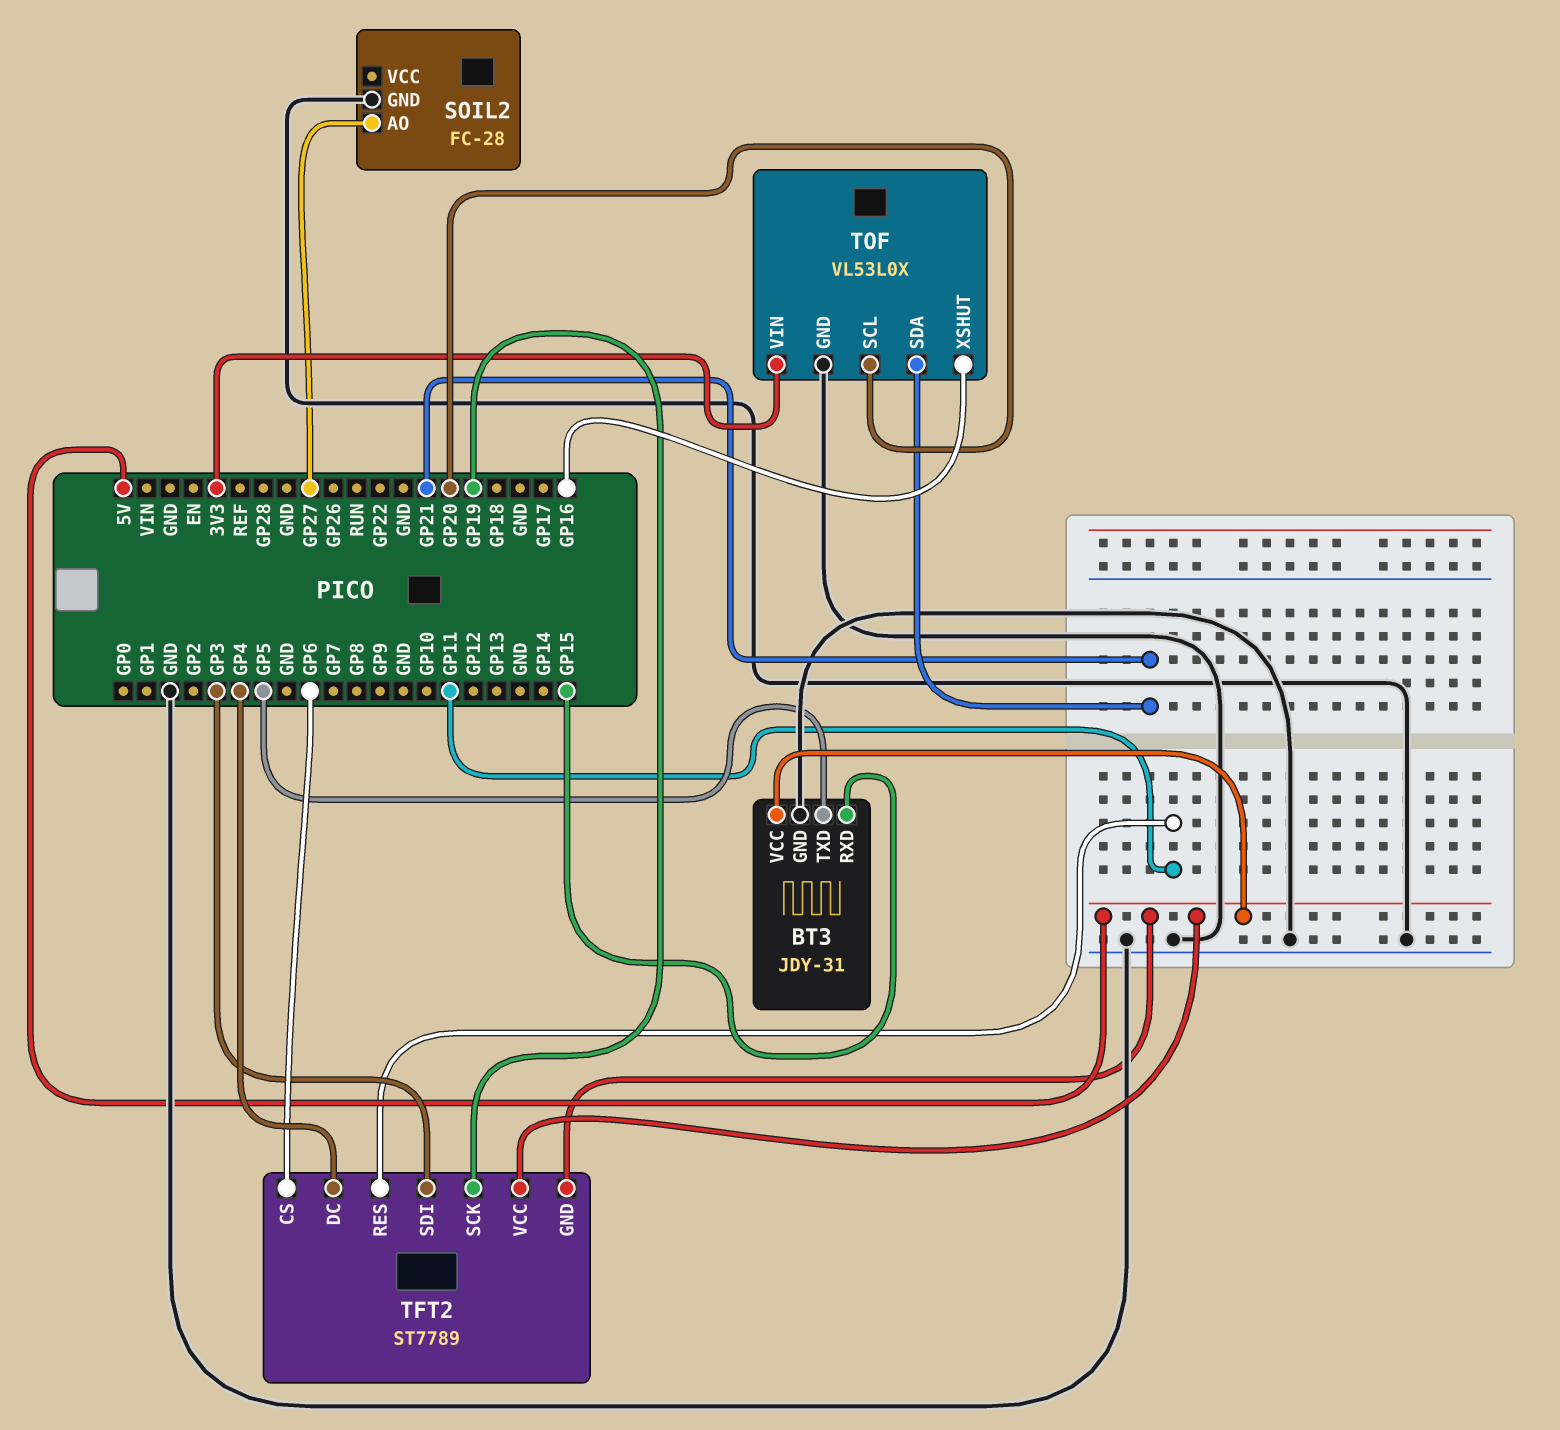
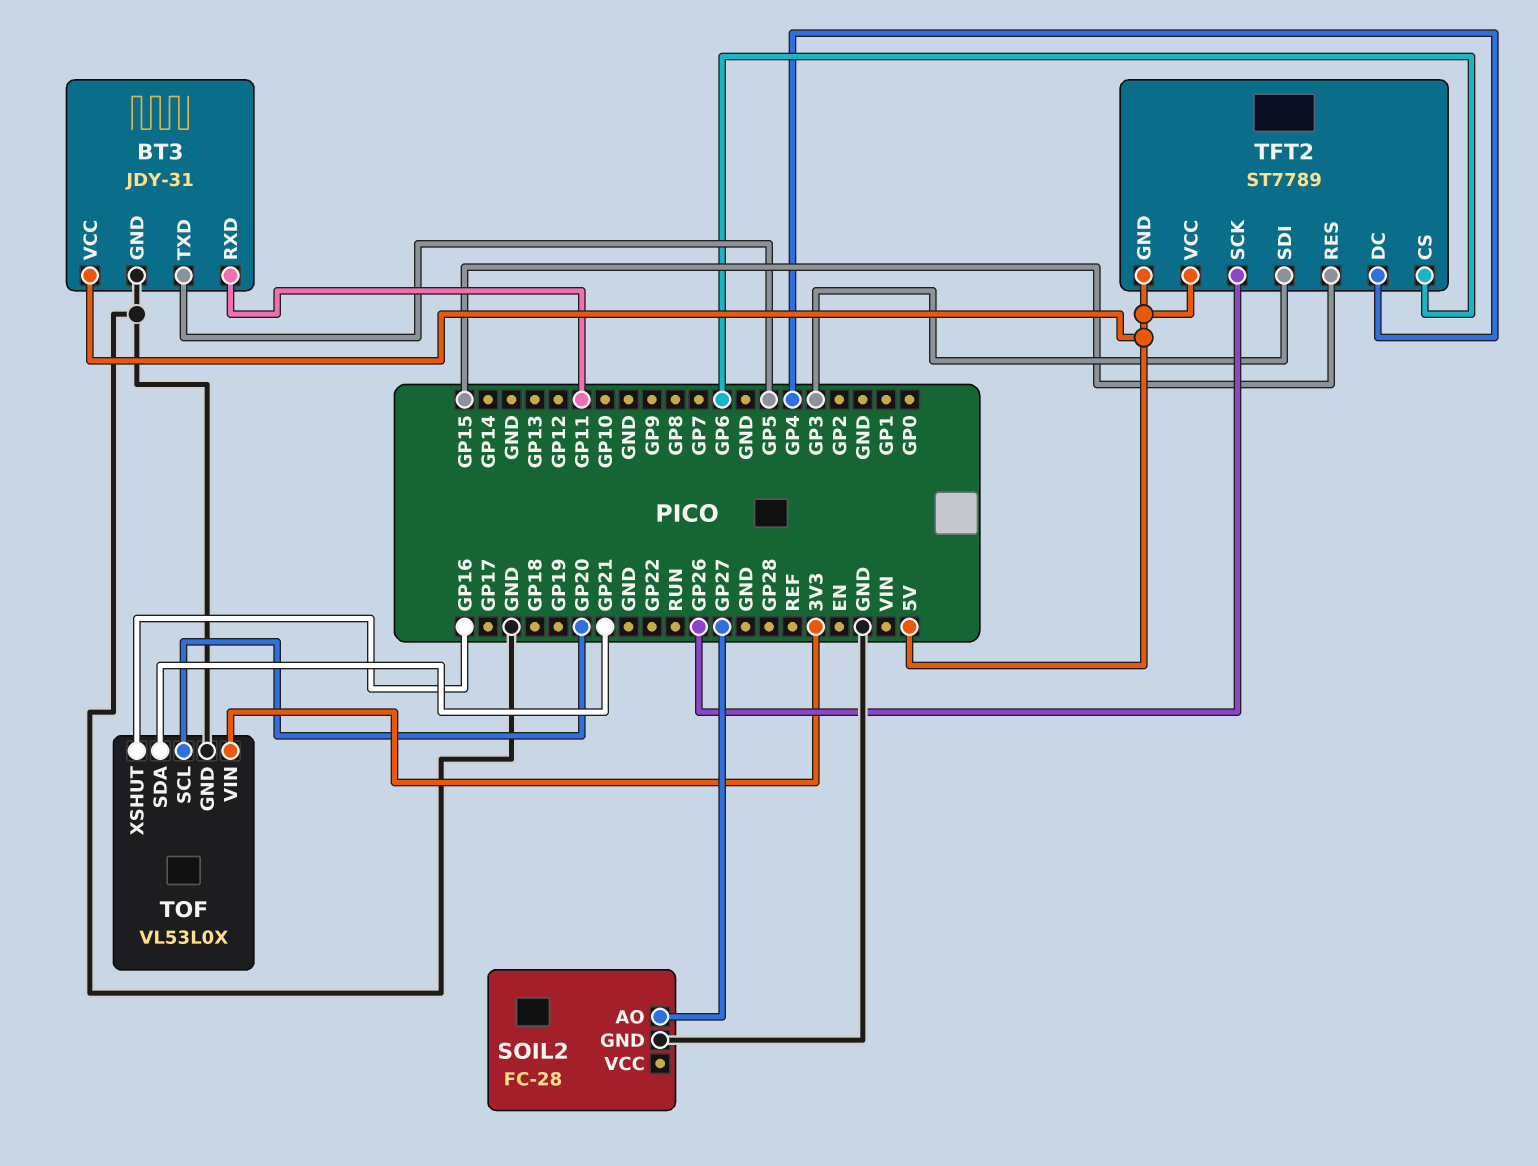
BT3 pin RXD: GP15 -> GP11
TFT2 pin RES: GP11 -> GP15
TFT2 pin SCK: GP19 -> GP26

